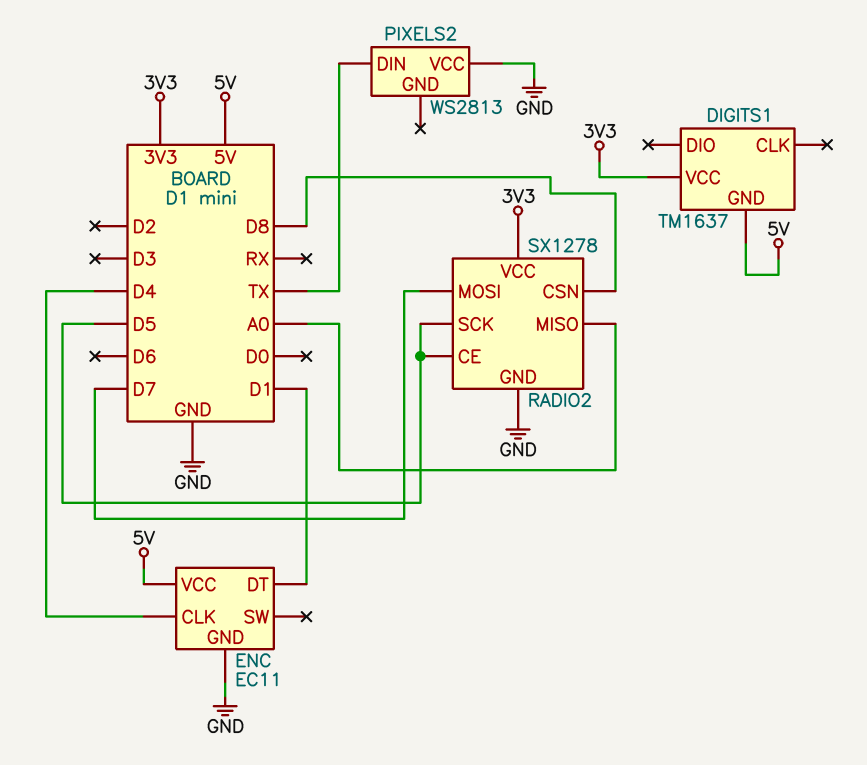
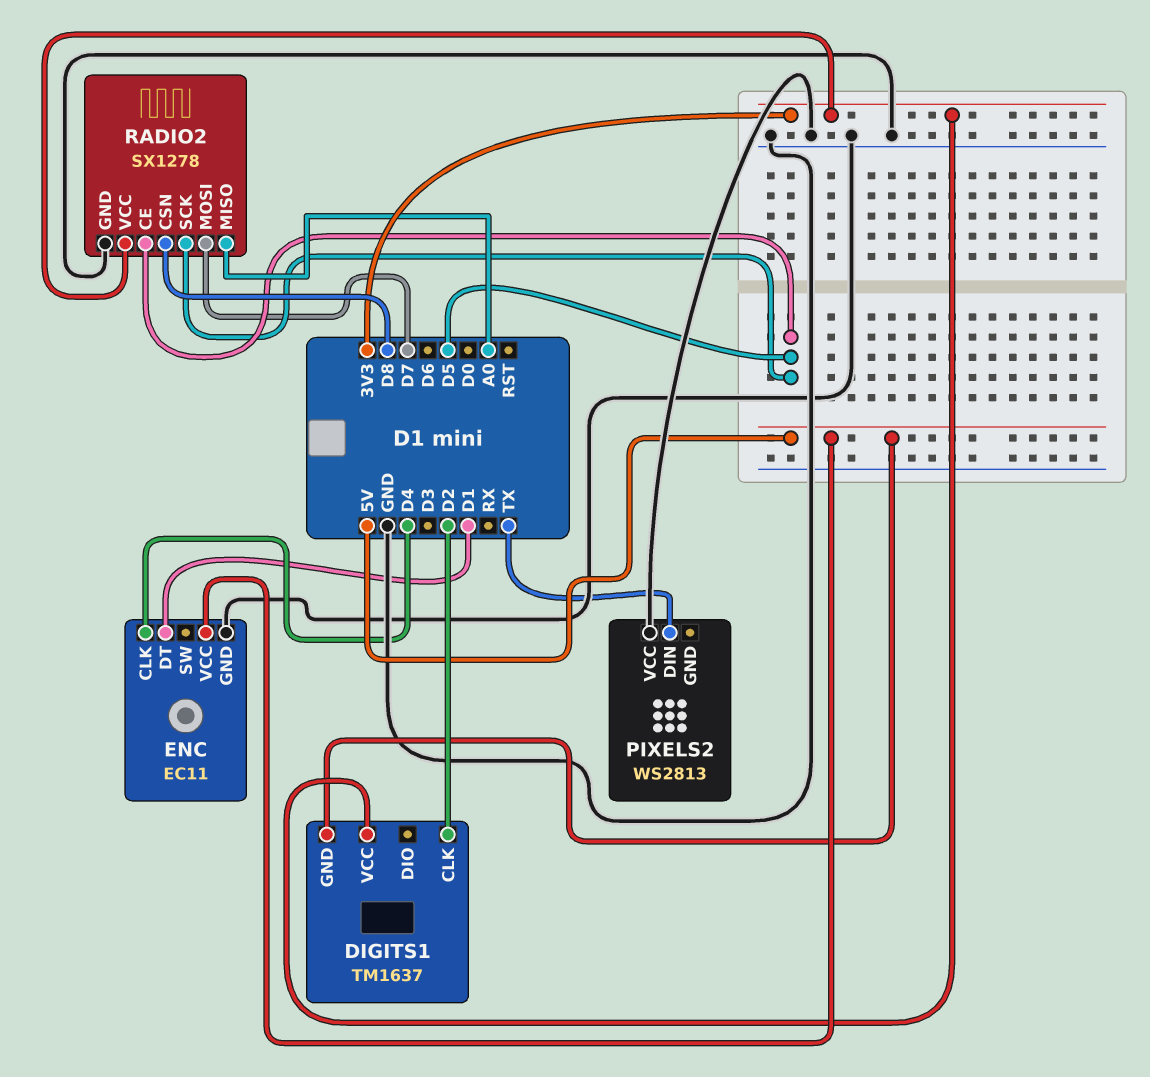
DIGITS1 pin CLK: none -> D2

